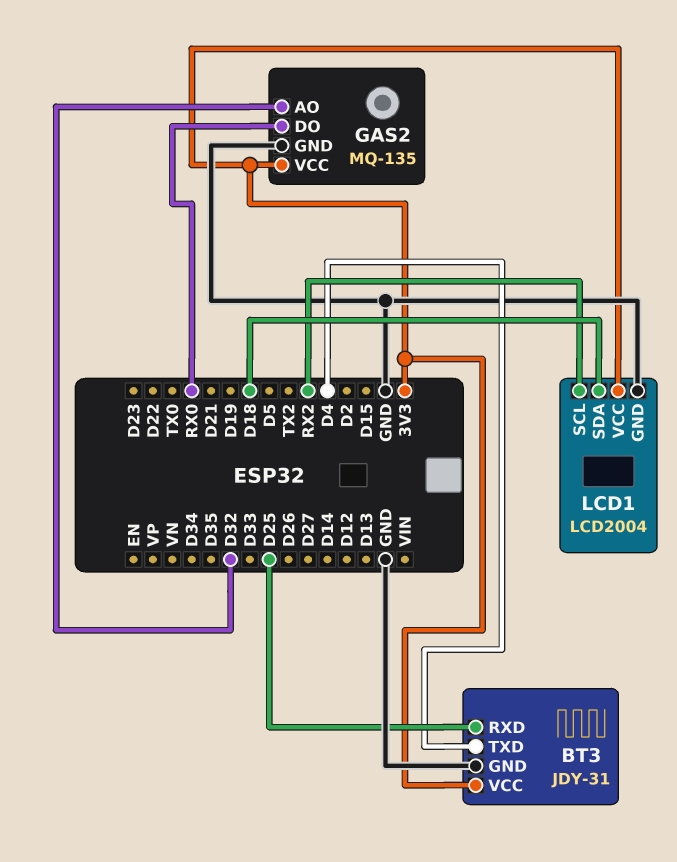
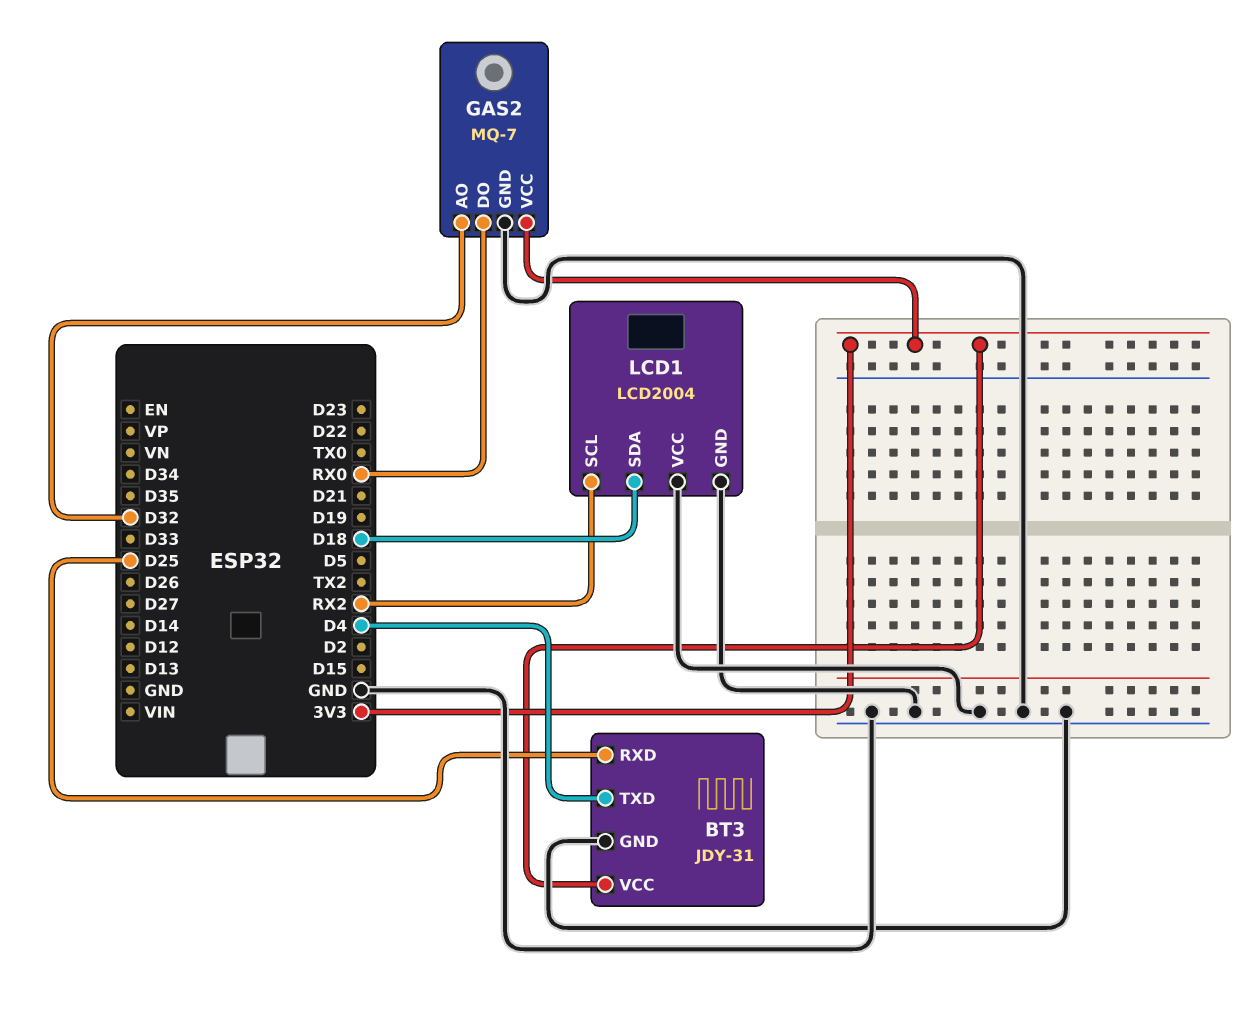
GAS2: MQ-135 -> MQ-7
LCD1 pin VCC: 3V3 -> GND

